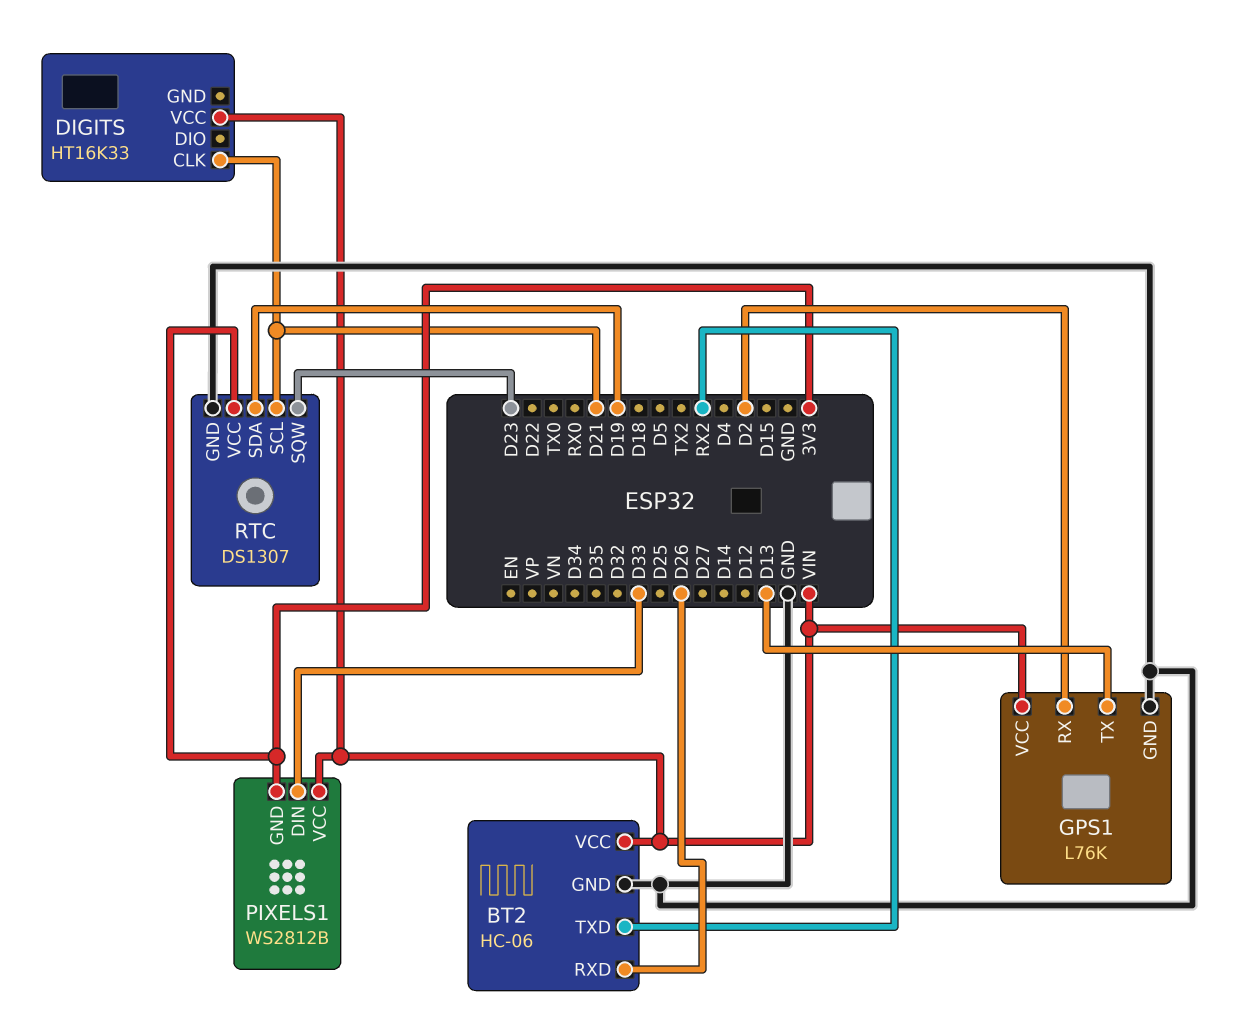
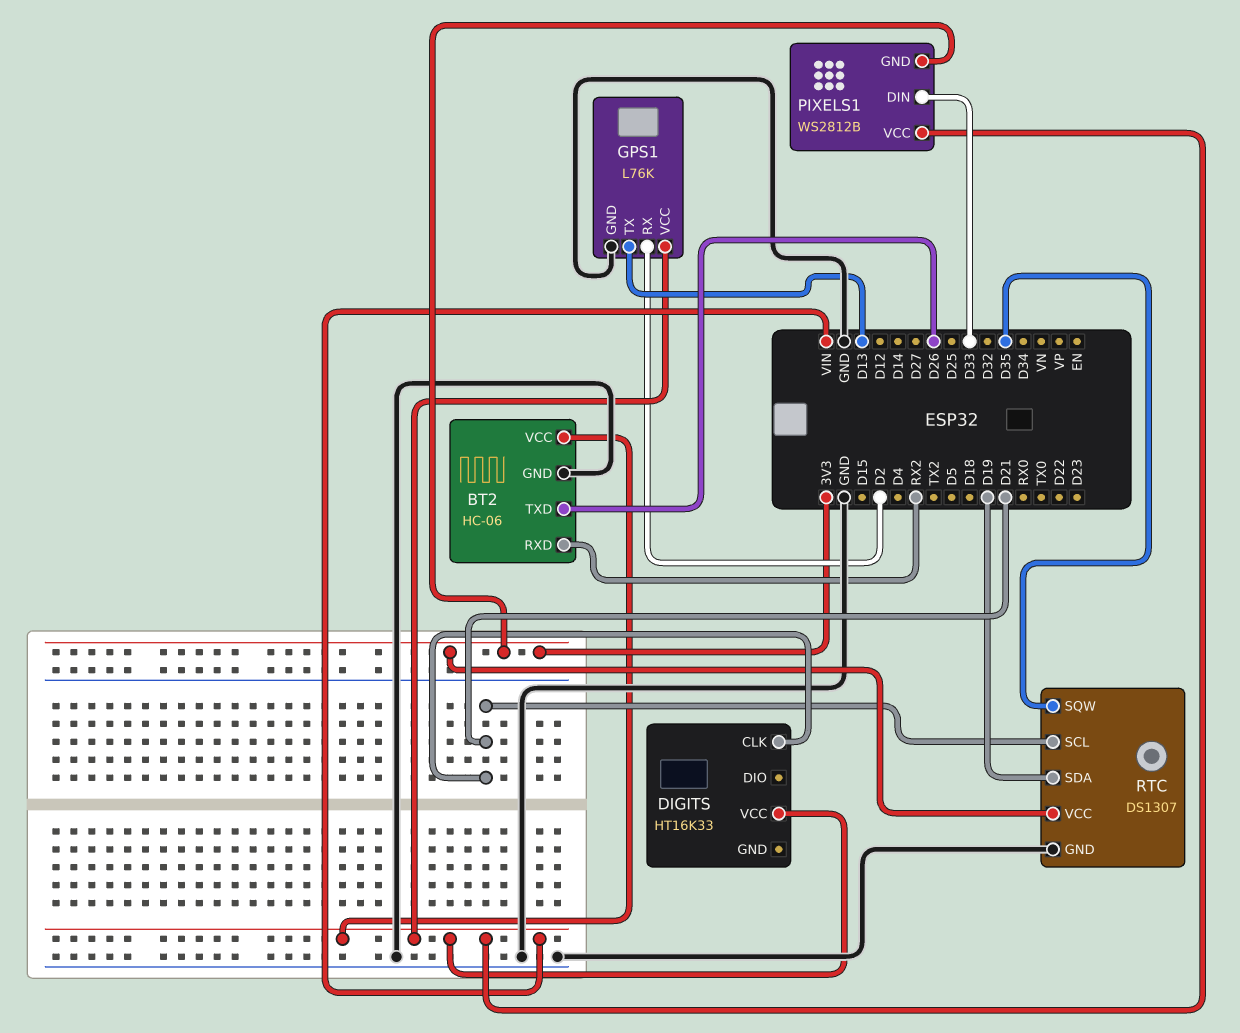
BT2 pin RXD: D26 -> RX2
BT2 pin TXD: RX2 -> D26
RTC pin SQW: D23 -> D35

